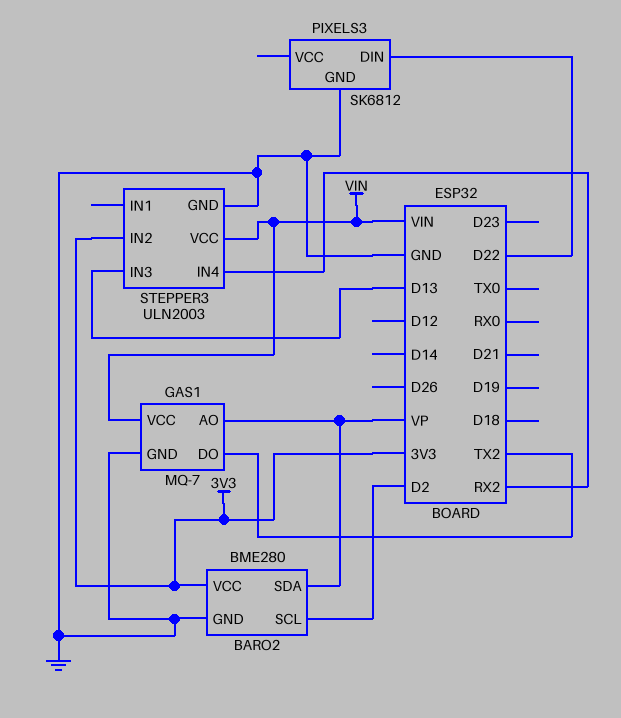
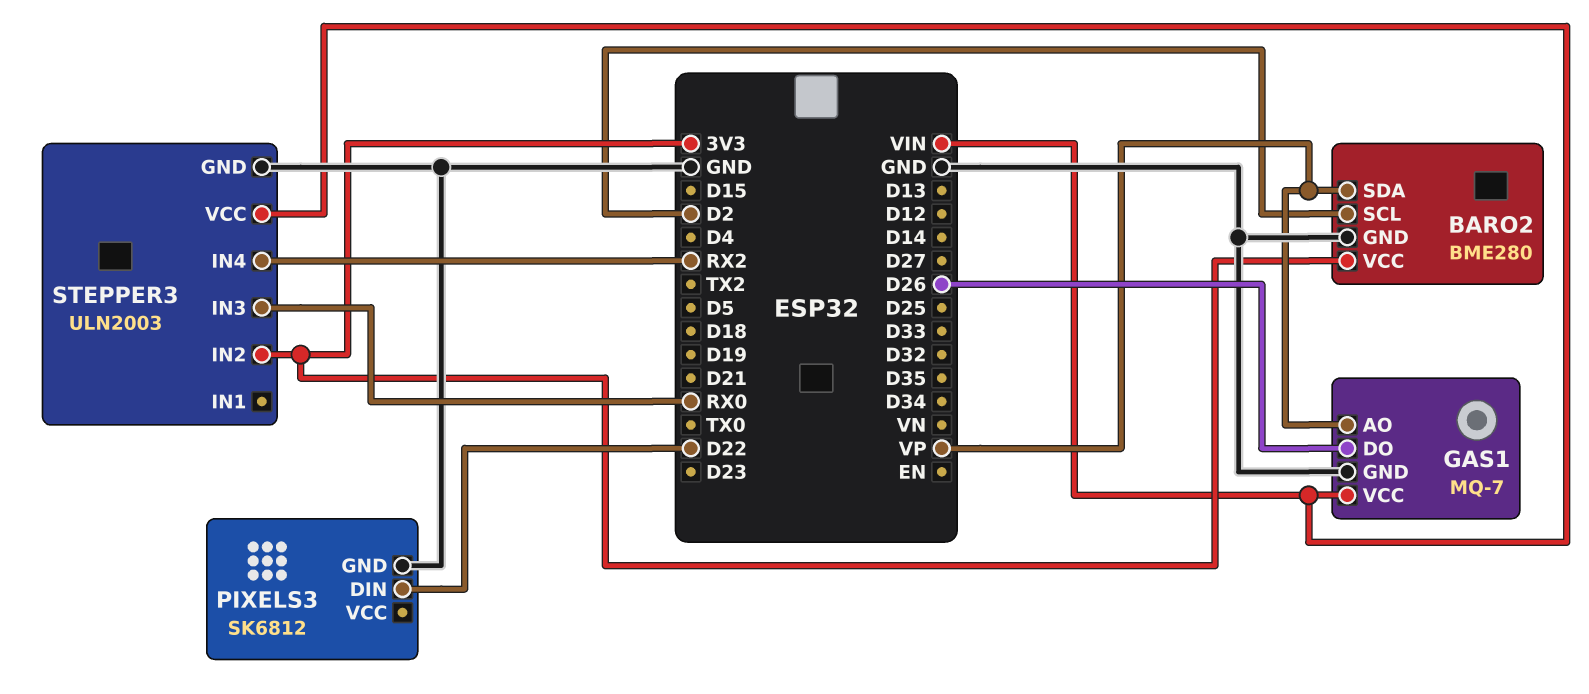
GAS1 pin DO: TX2 -> D26
STEPPER3 pin IN3: D13 -> RX0

